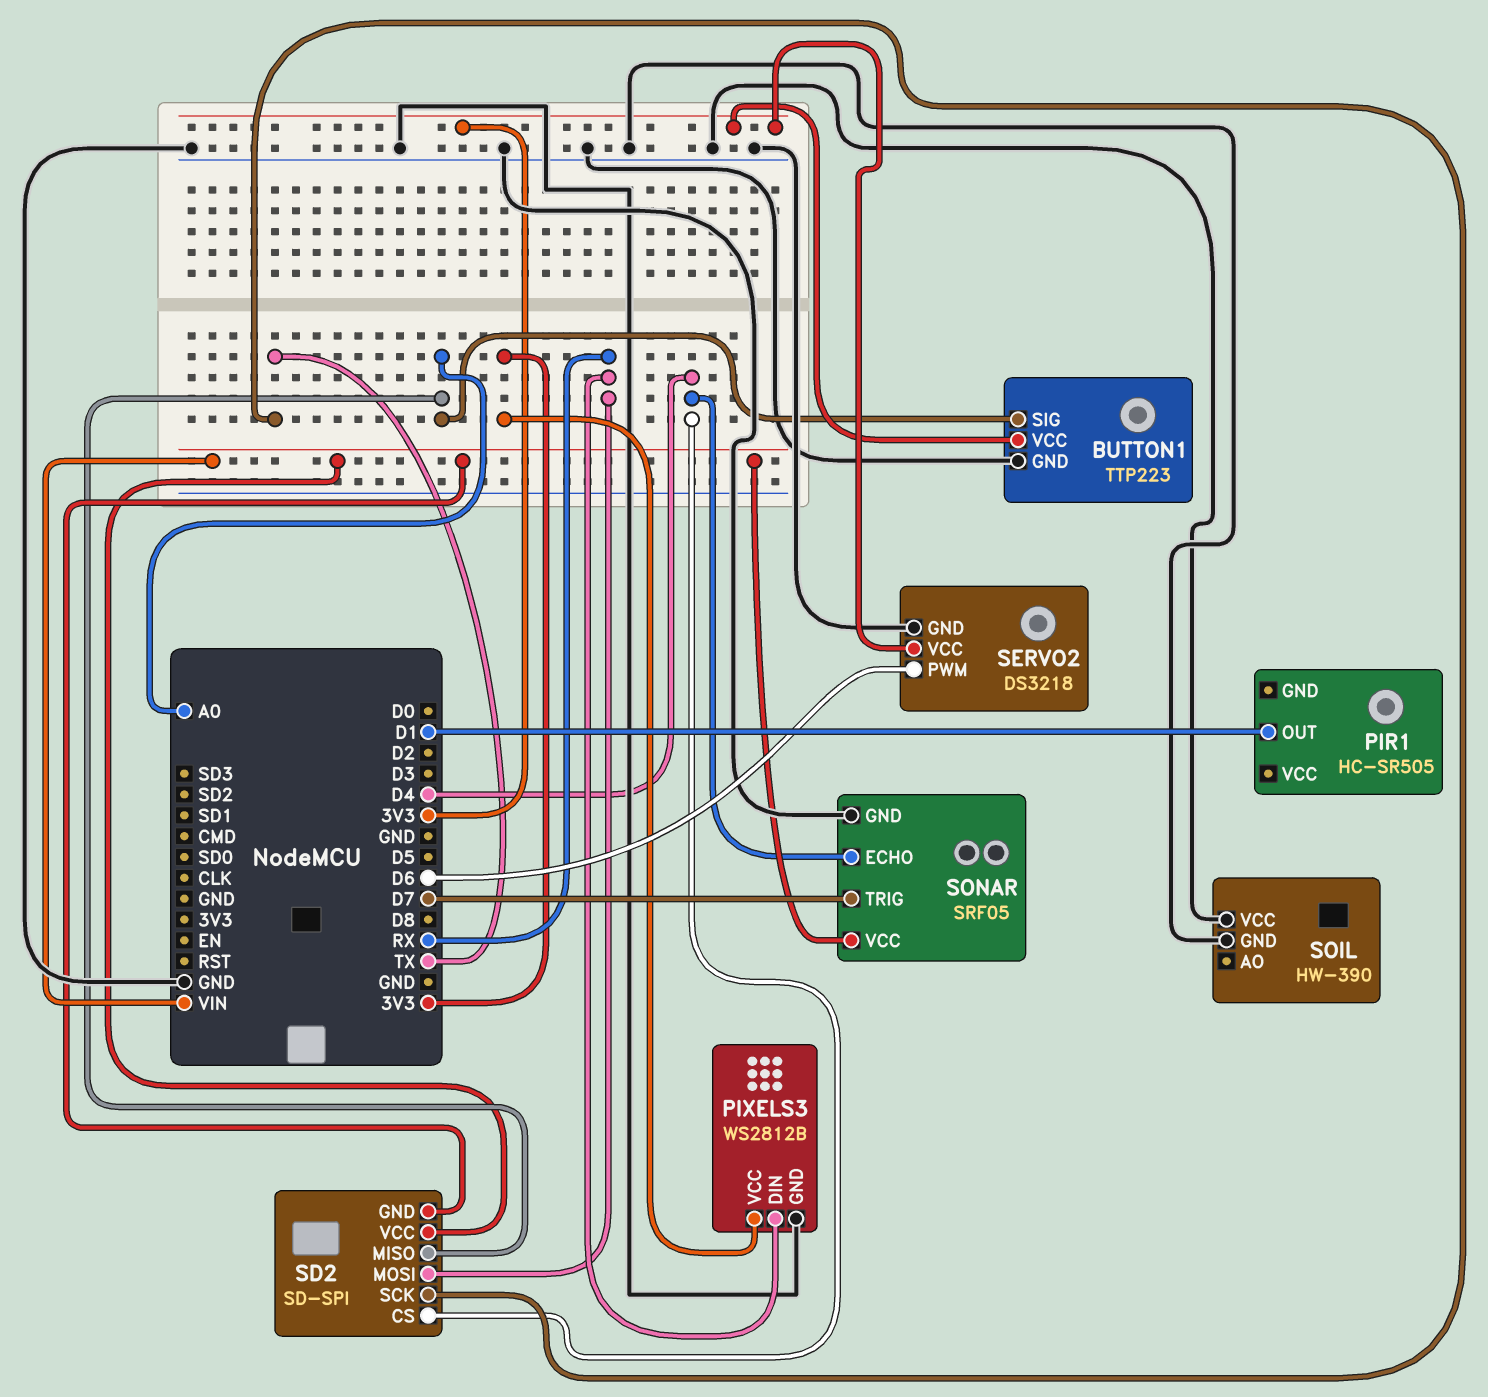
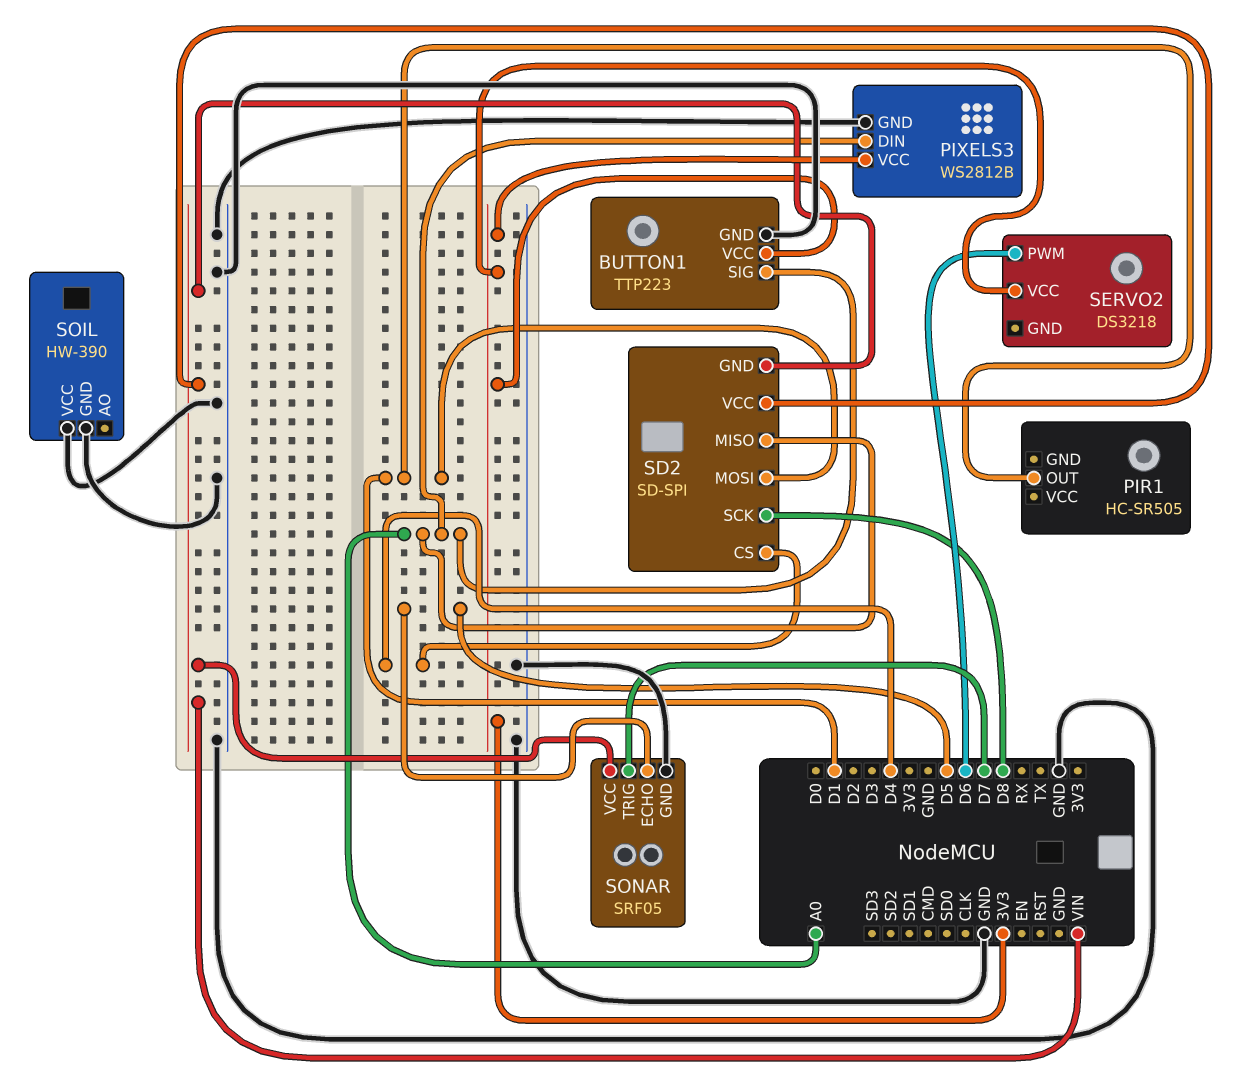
PIXELS3 pin DIN: RX -> A0
SD2 pin MOSI: RX -> D1
SD2 pin SCK: TX -> D8
SERVO2 pin GND: GND -> none
SONAR pin ECHO: D4 -> D5

